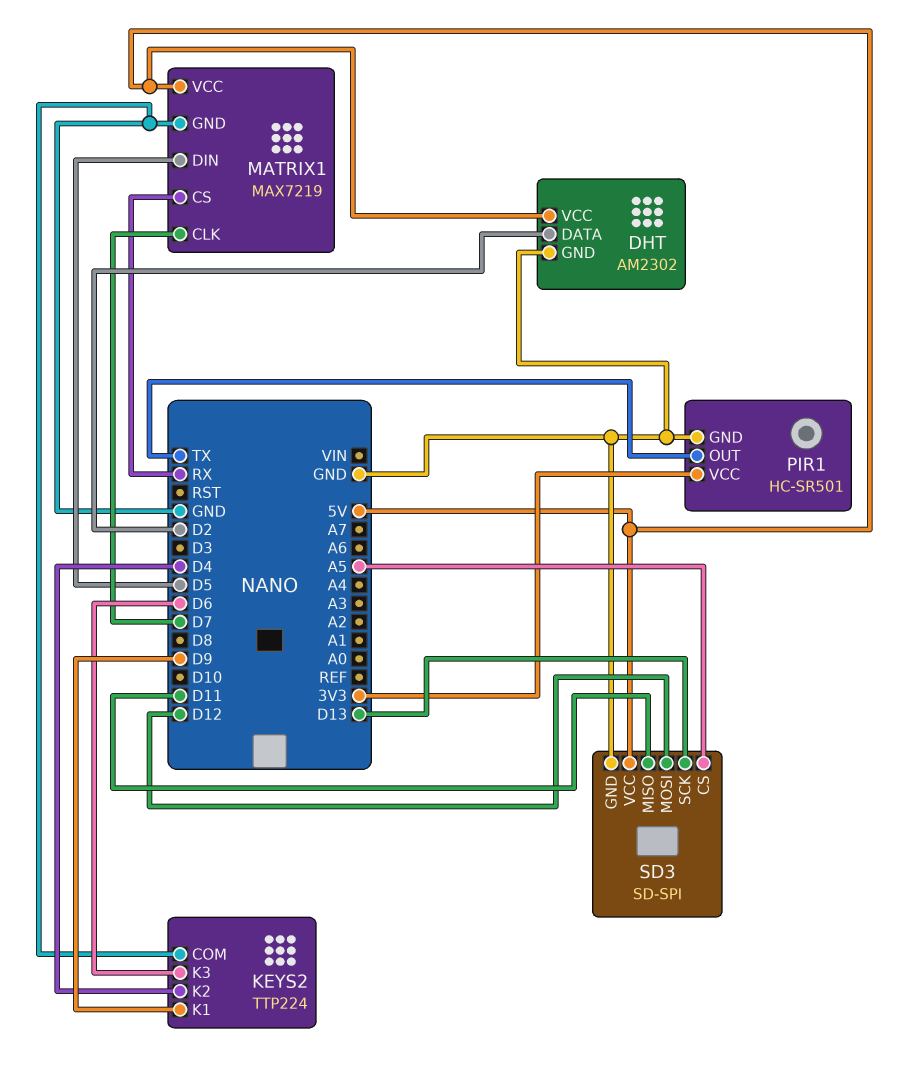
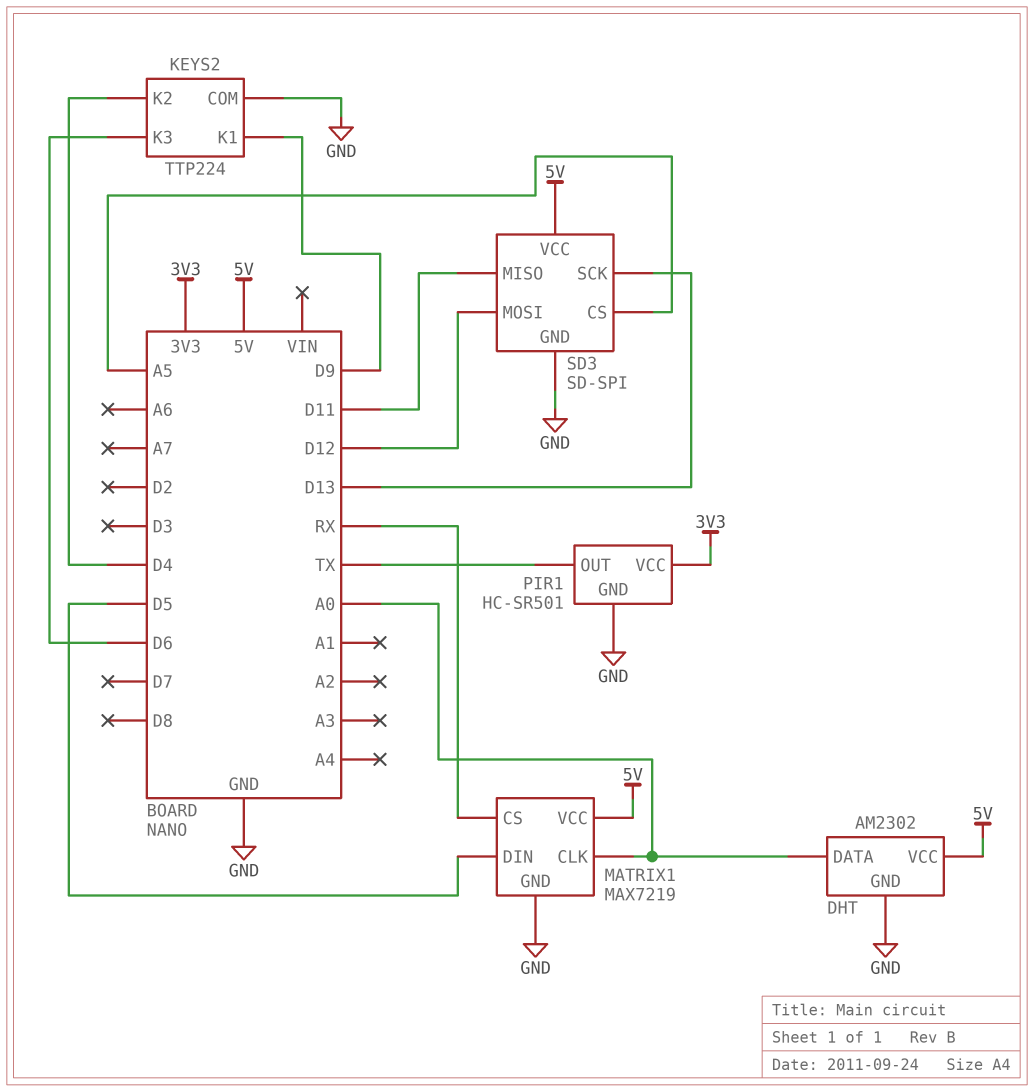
DHT pin DATA: D2 -> A0
MATRIX1 pin CLK: D7 -> A0

